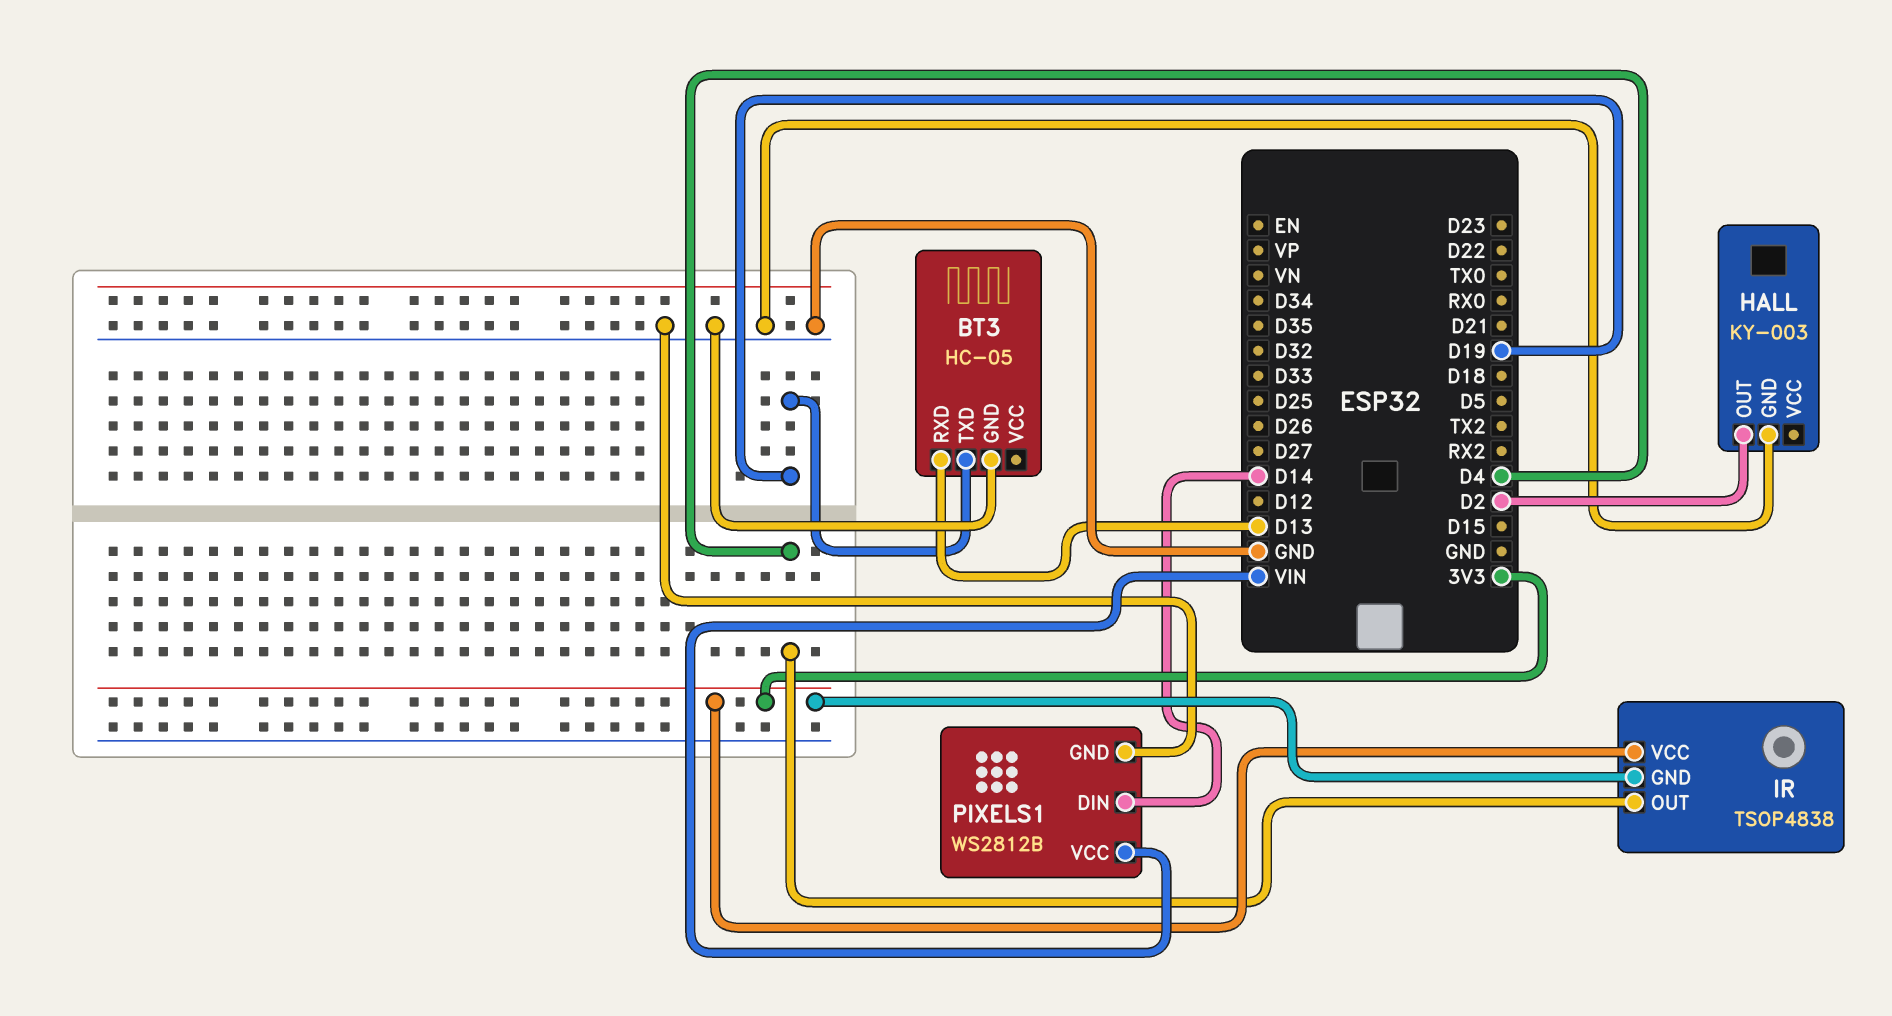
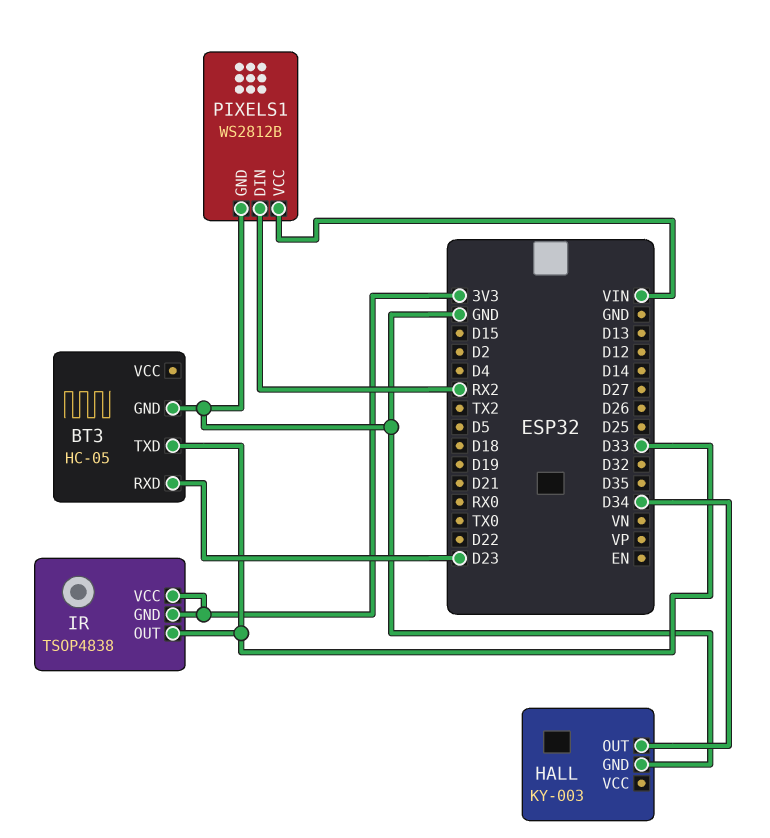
BT3 pin RXD: D13 -> D23
BT3 pin TXD: D19 -> D33
HALL pin OUT: D2 -> D34
IR pin OUT: D4 -> D33
PIXELS1 pin DIN: D14 -> RX2

